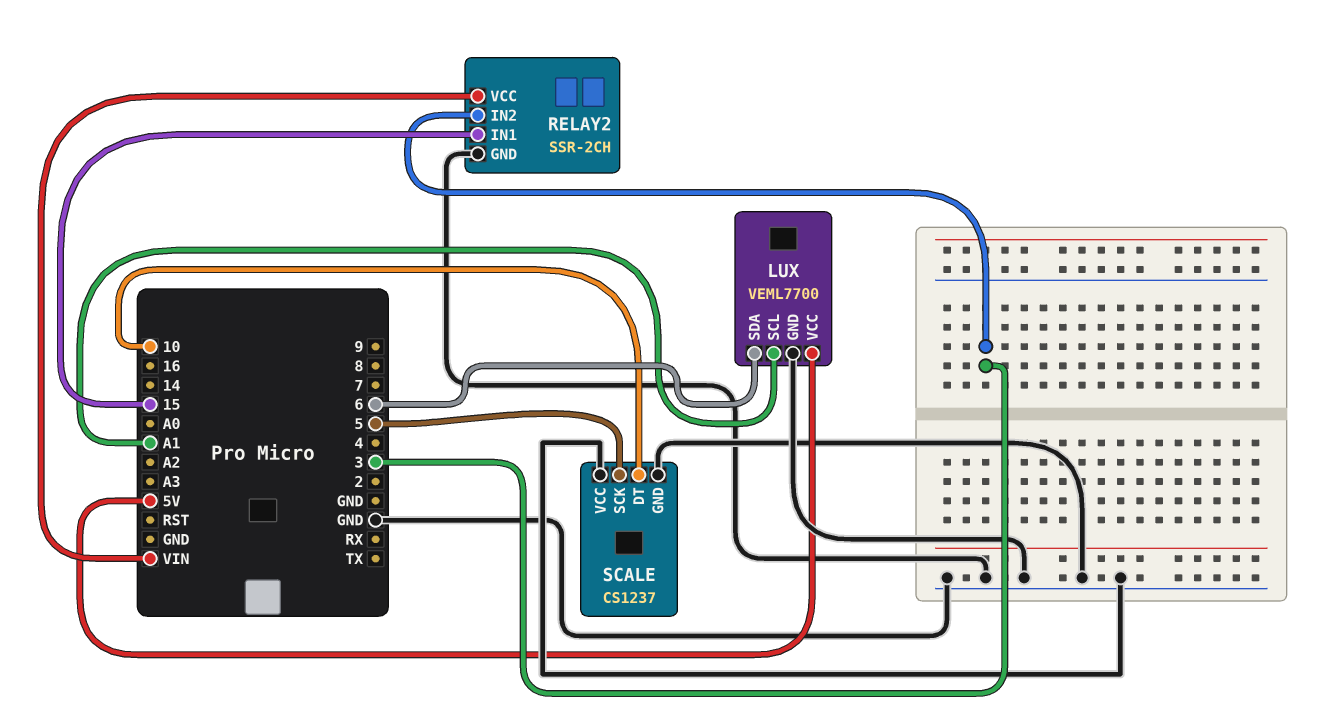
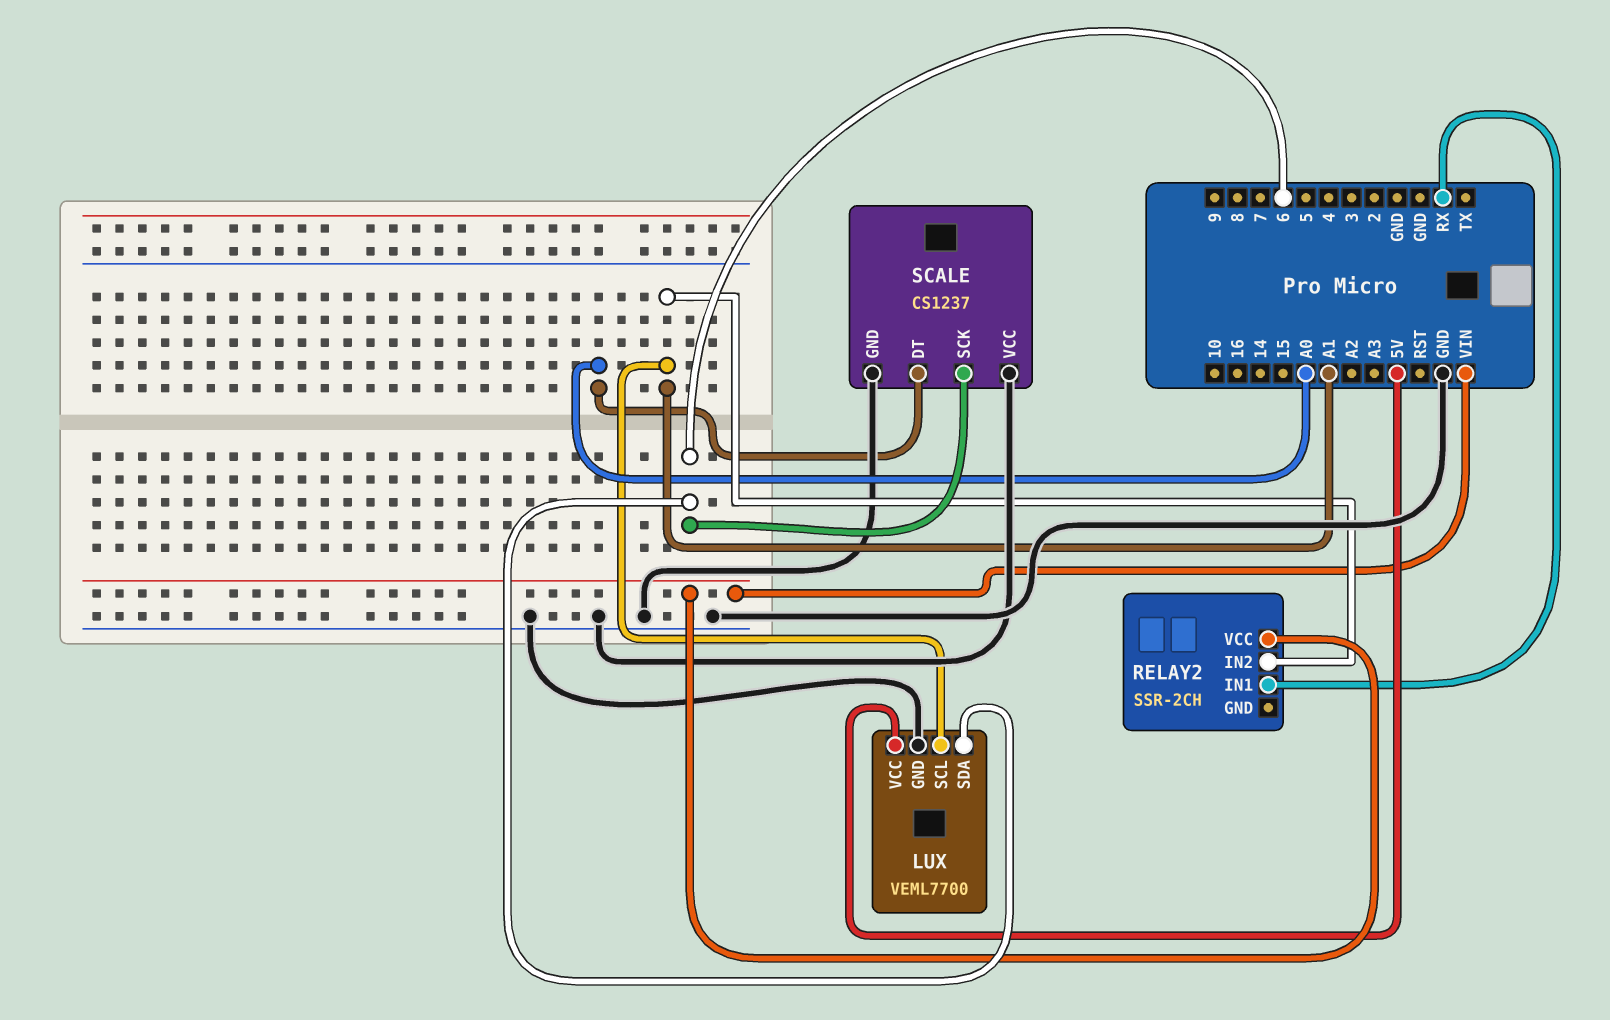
RELAY2 pin GND: GND -> none
RELAY2 pin IN1: 15 -> RX
RELAY2 pin IN2: 3 -> A1
SCALE pin DT: 10 -> A0
SCALE pin SCK: 5 -> 6

